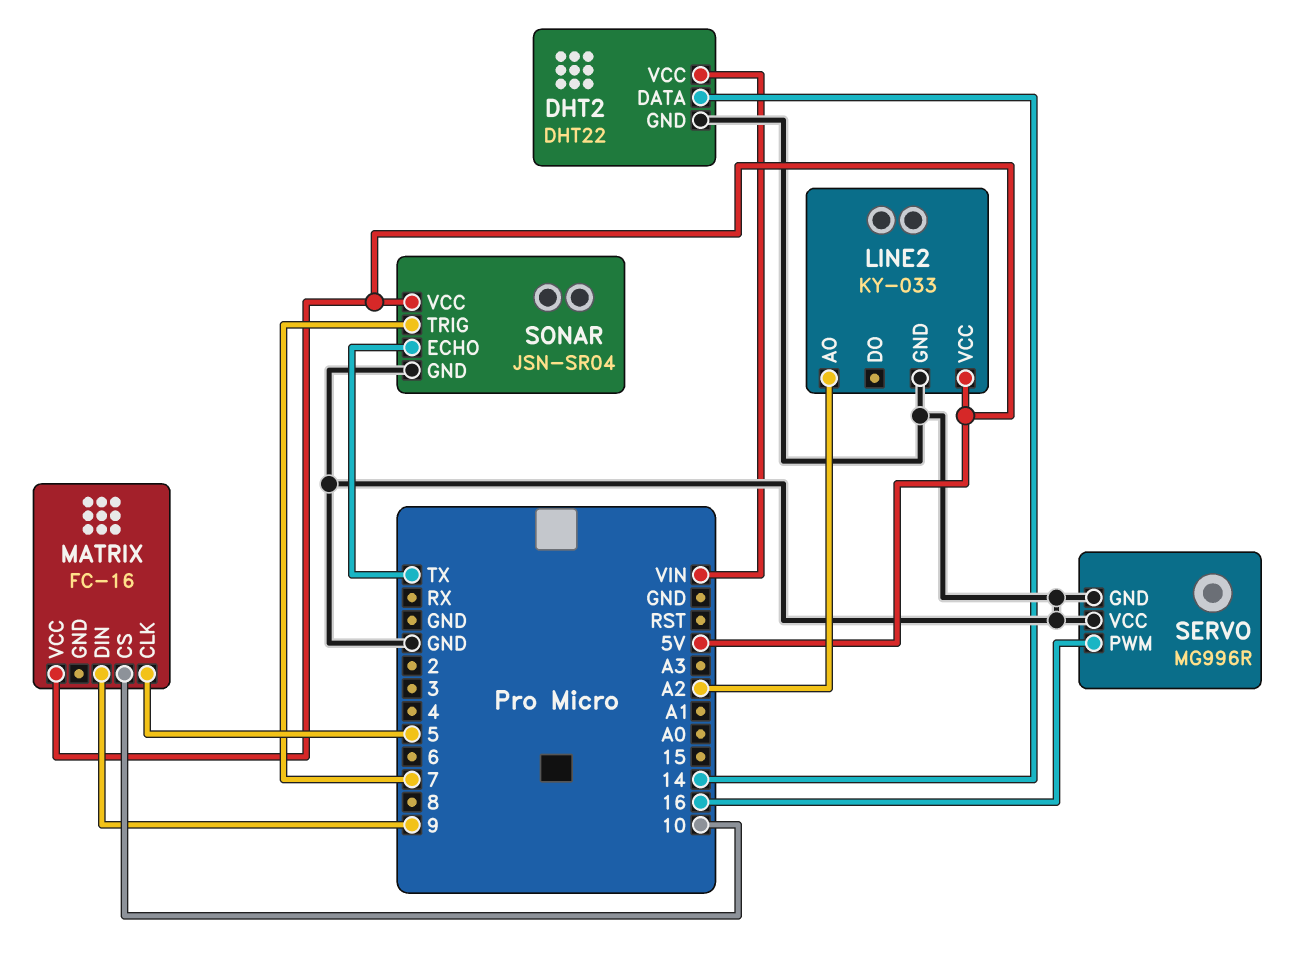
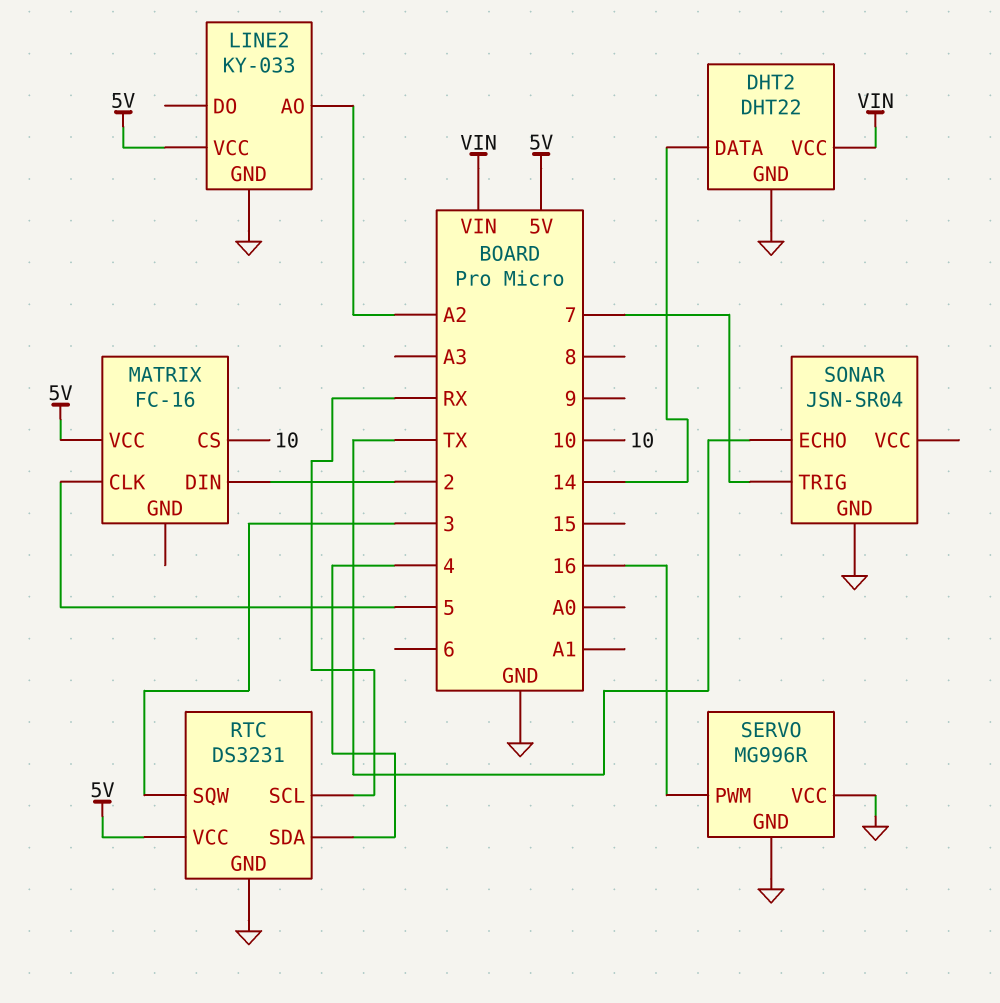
MATRIX pin DIN: 9 -> 2
RTC: none -> DS3231
RTC pin GND: none -> GND
RTC pin SCL: none -> RX
RTC pin SDA: none -> 4
RTC pin SQW: none -> 3
RTC pin VCC: none -> 5V
SONAR pin VCC: 5V -> none

